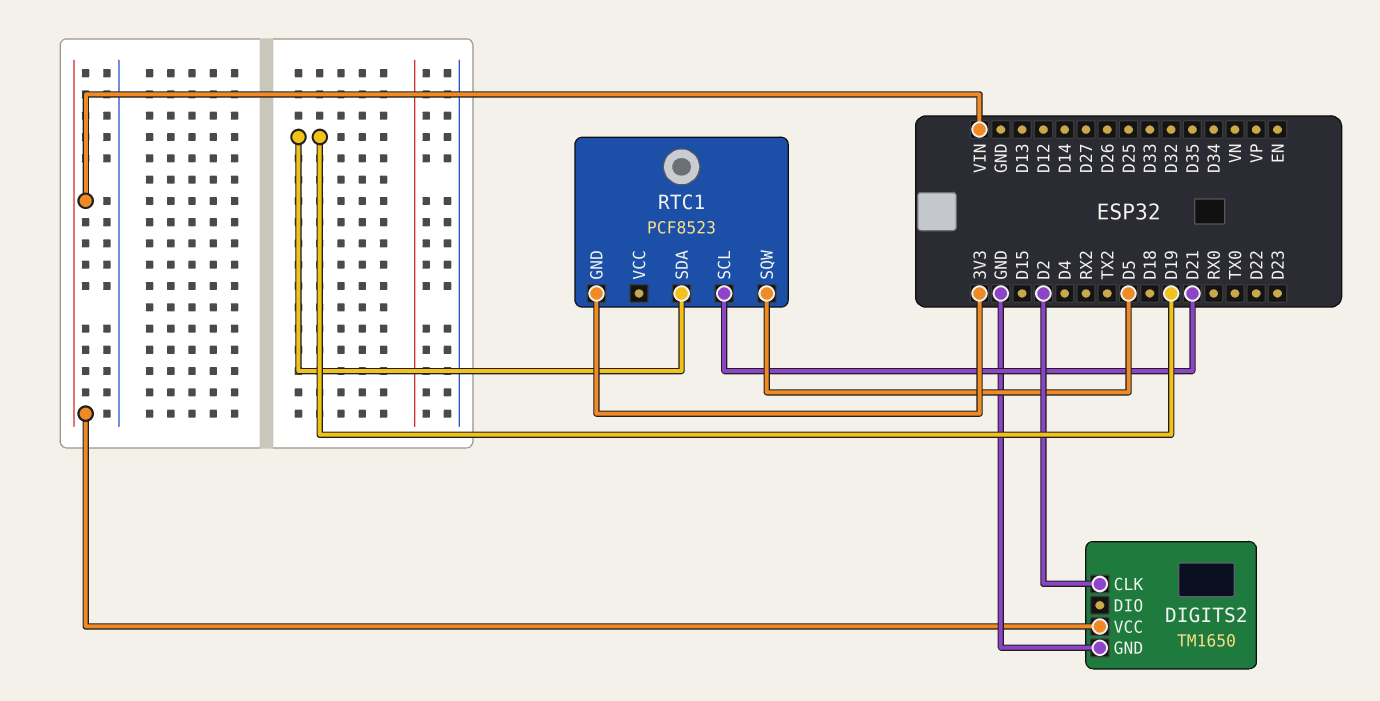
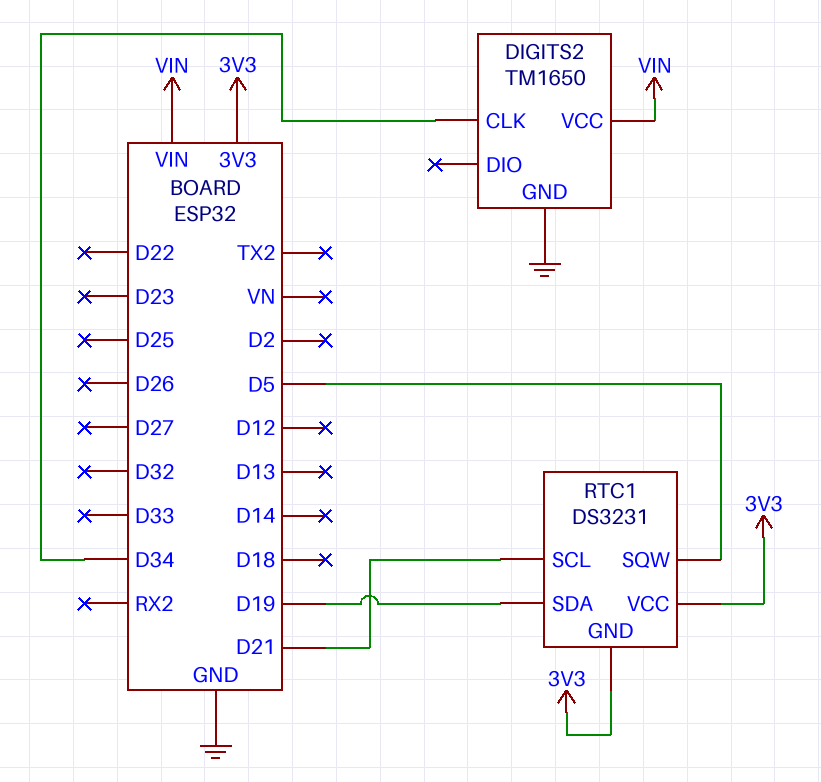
DIGITS2 pin CLK: D2 -> D34
RTC1: PCF8523 -> DS3231
RTC1 pin VCC: none -> 3V3

